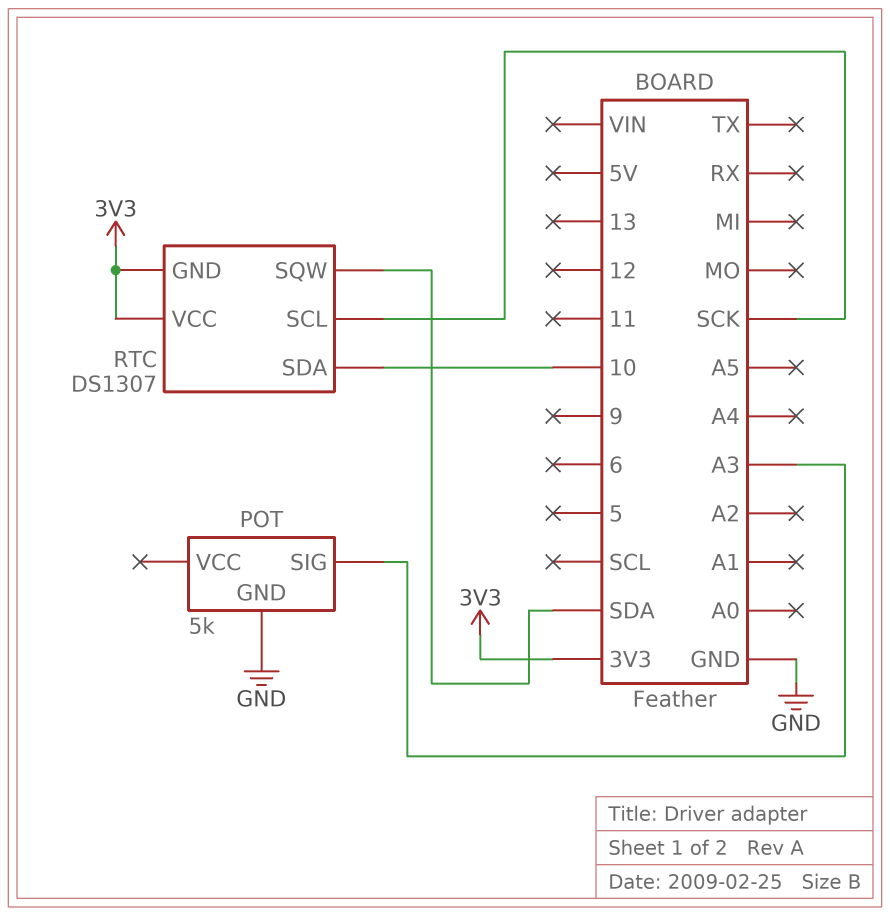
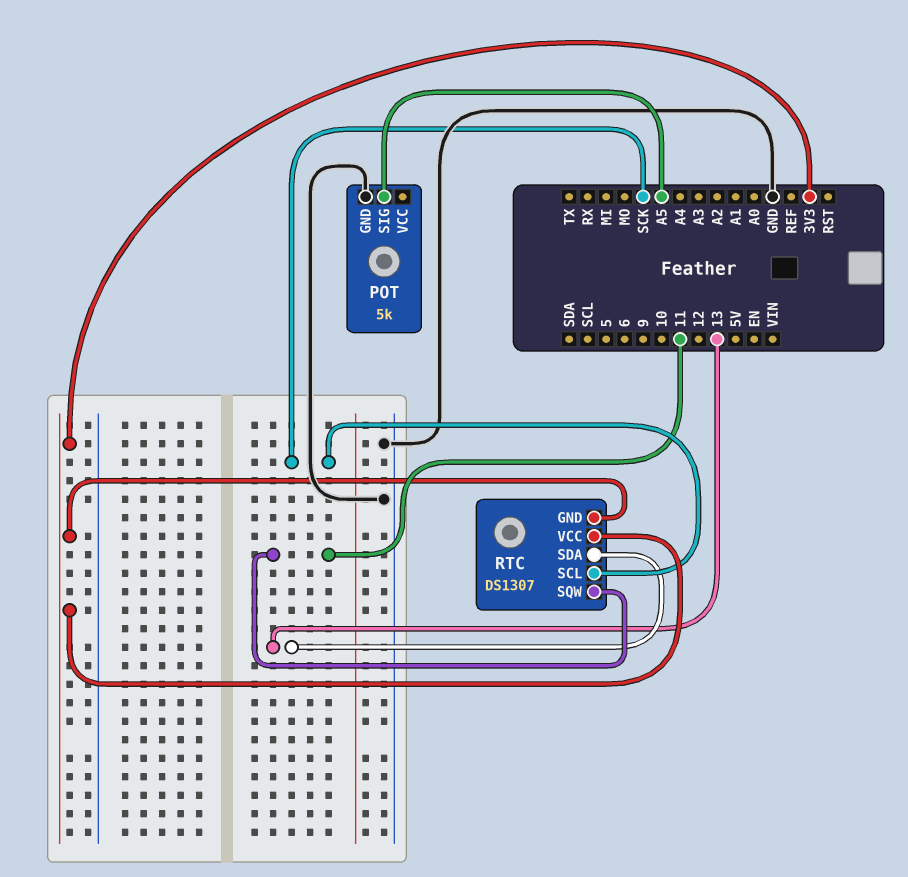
POT pin SIG: A3 -> A5
RTC pin SDA: 10 -> 13
RTC pin SQW: SDA -> 11

